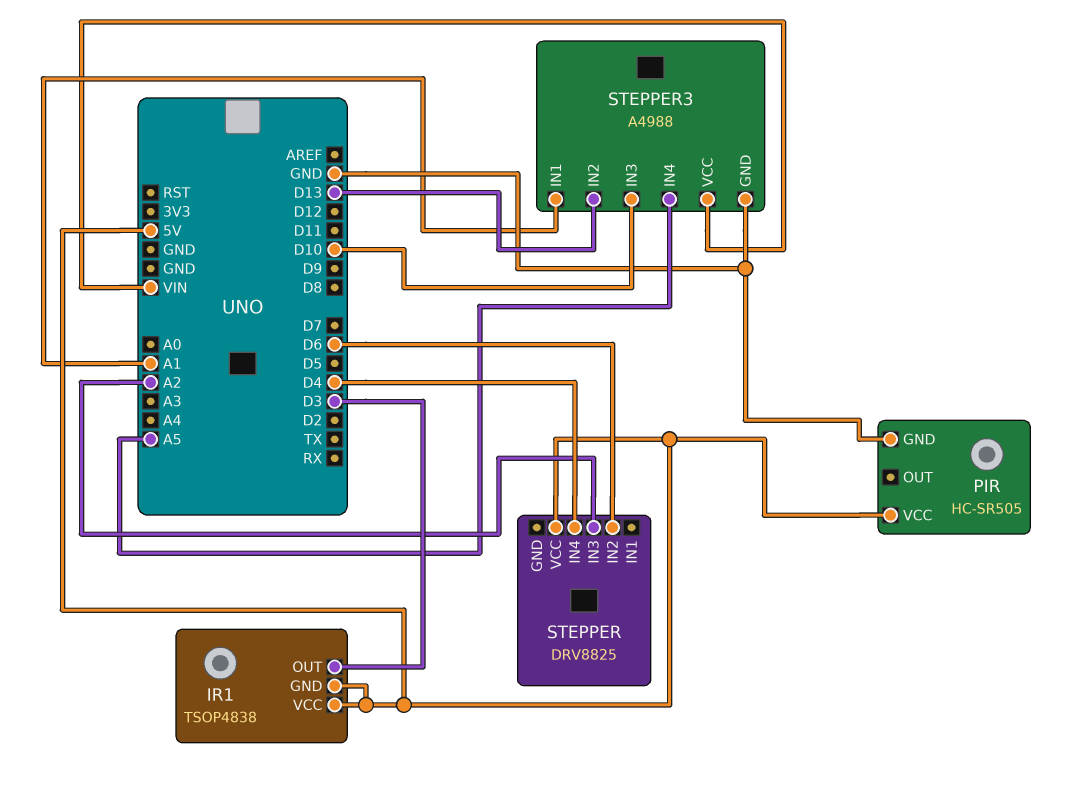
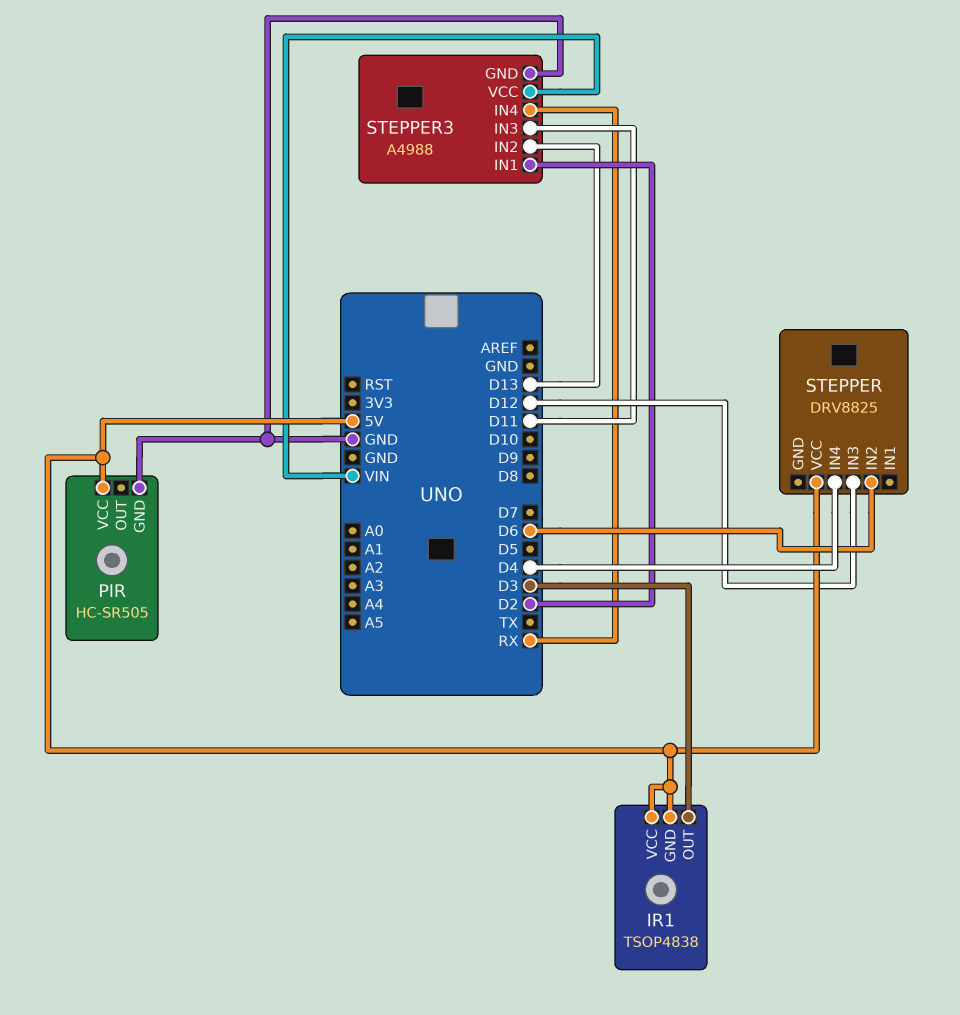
STEPPER pin IN3: A2 -> D12
STEPPER3 pin IN1: A1 -> D2
STEPPER3 pin IN3: D10 -> D11
STEPPER3 pin IN4: A5 -> RX

